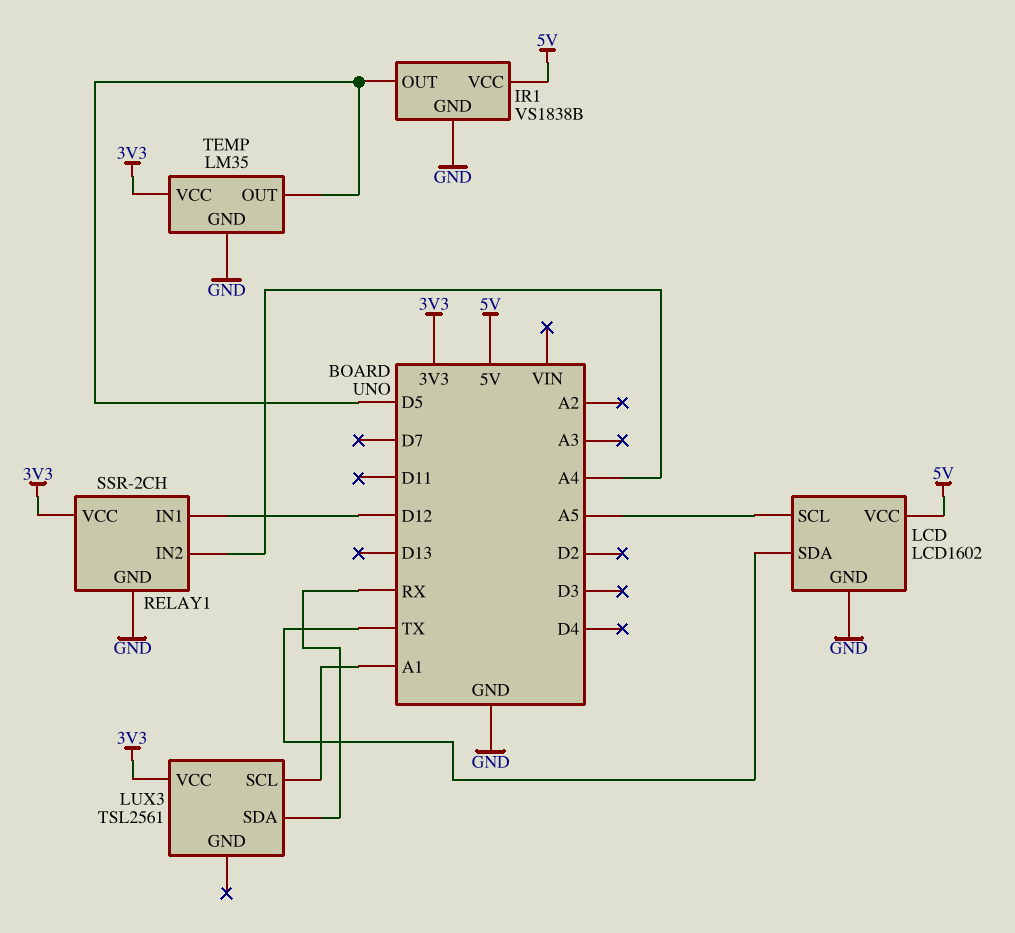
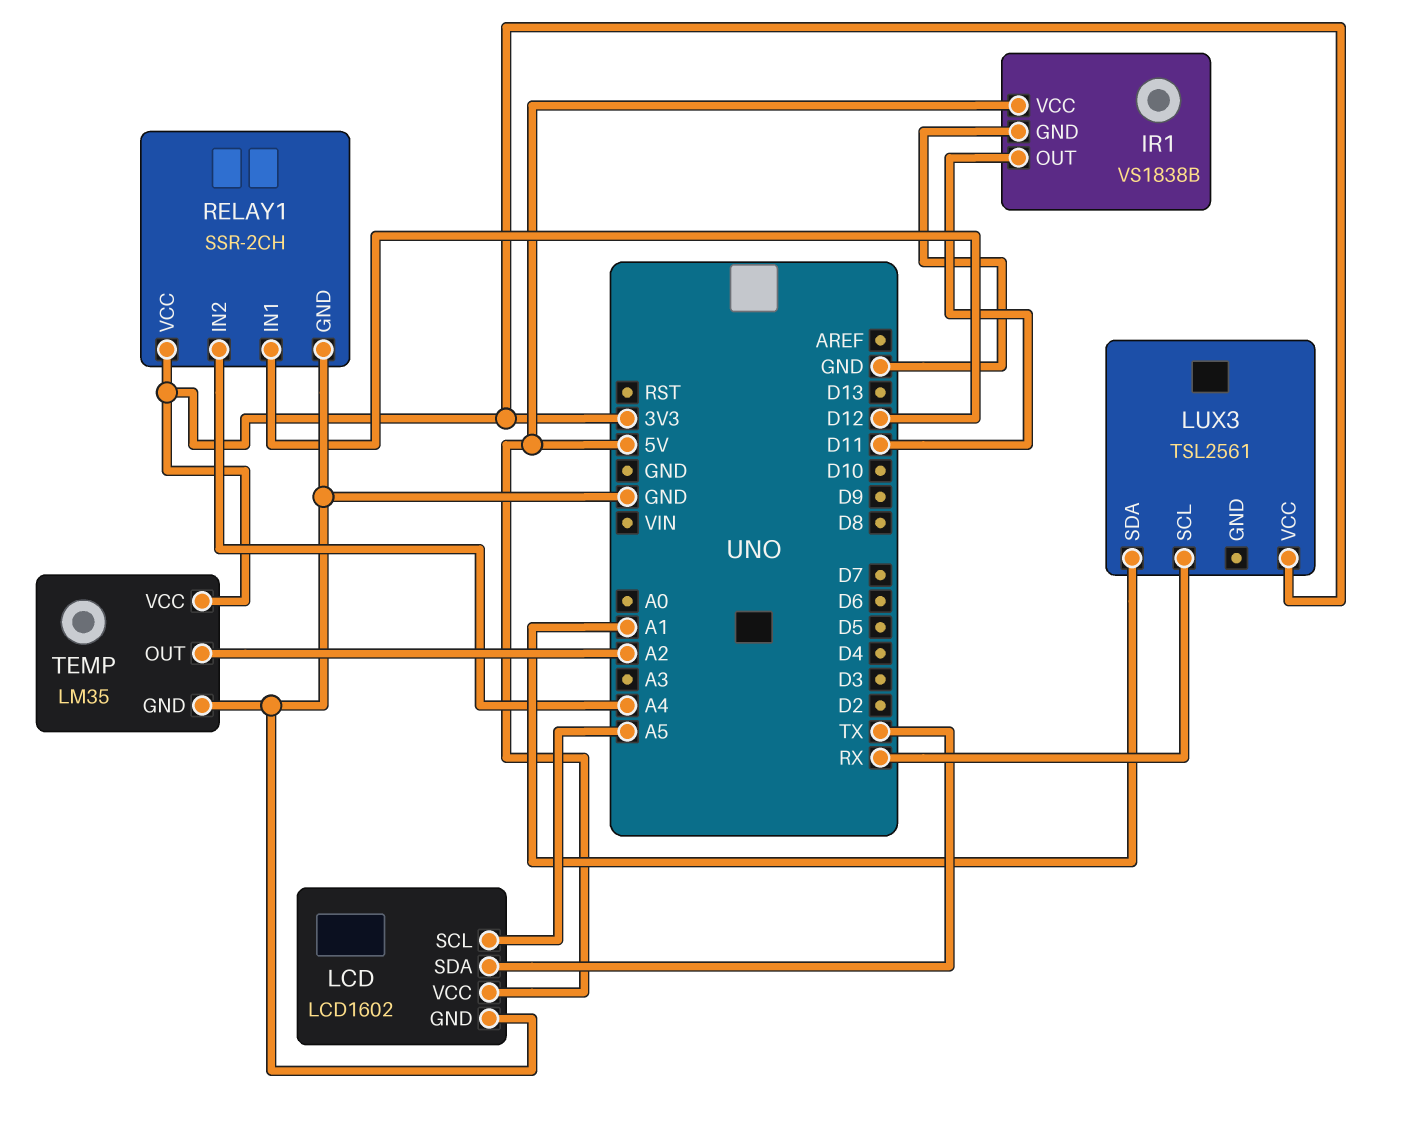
IR1 pin OUT: D5 -> D11
LUX3 pin SCL: A1 -> RX
LUX3 pin SDA: RX -> A1
TEMP pin OUT: D5 -> A2

